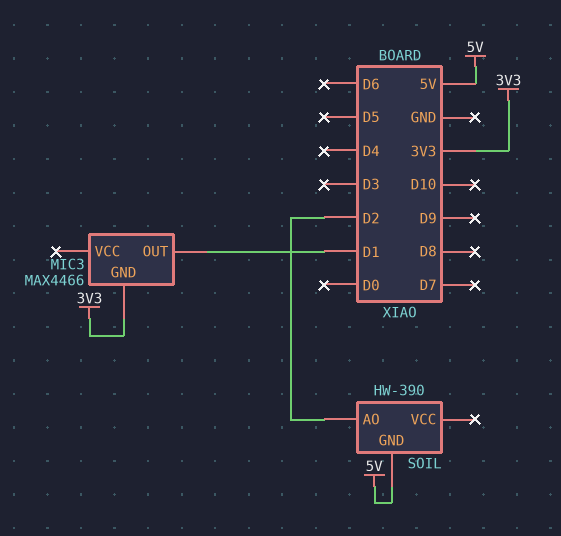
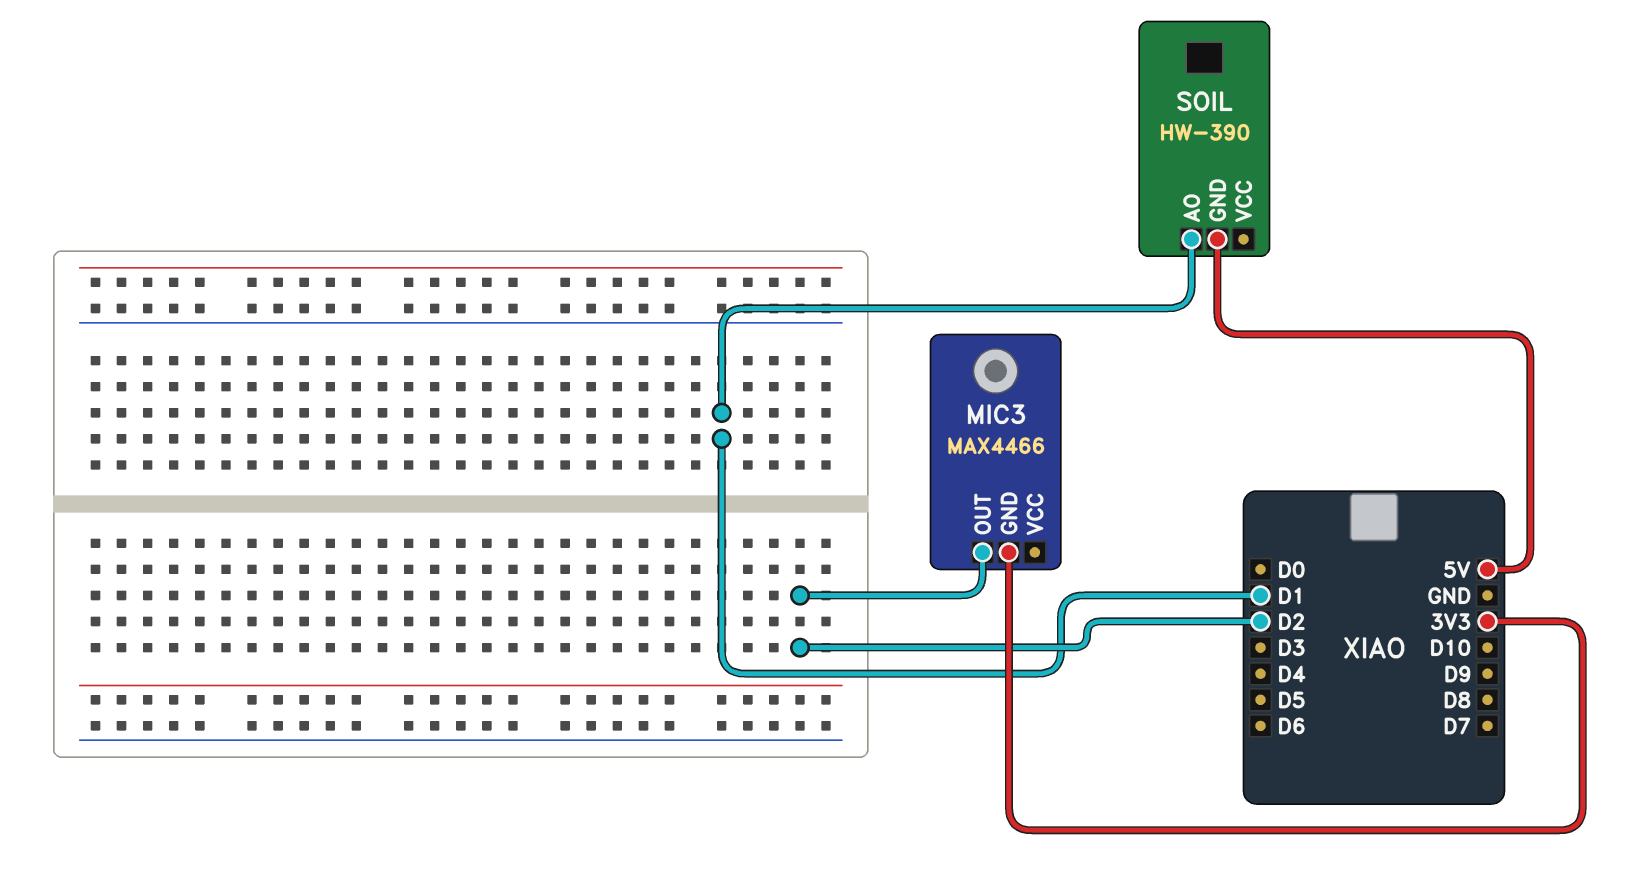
MIC3 pin OUT: D1 -> D2
SOIL pin AO: D2 -> D1

